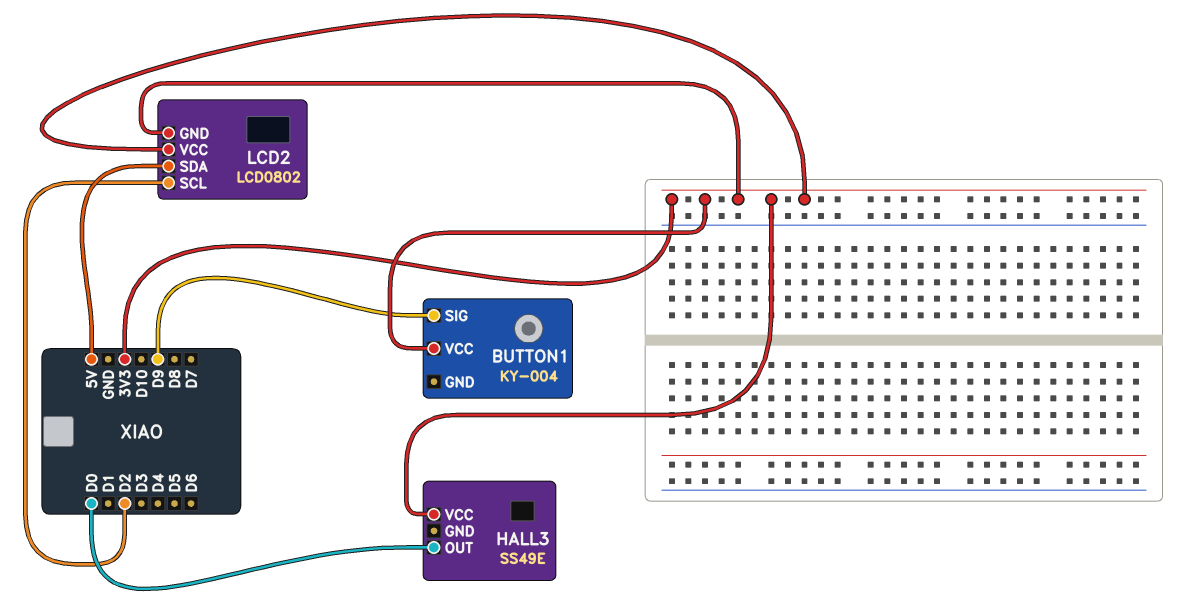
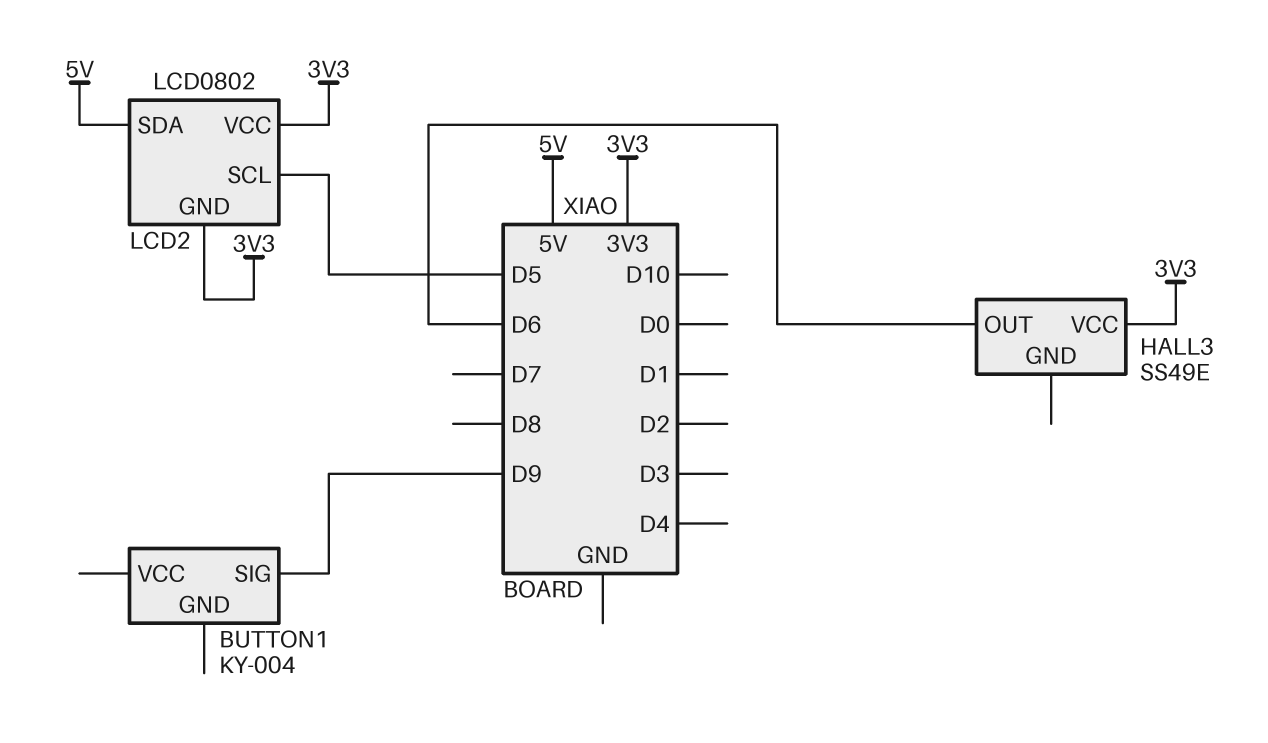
BUTTON1 pin VCC: 3V3 -> none
HALL3 pin OUT: D0 -> D6
LCD2 pin SCL: D2 -> D5

